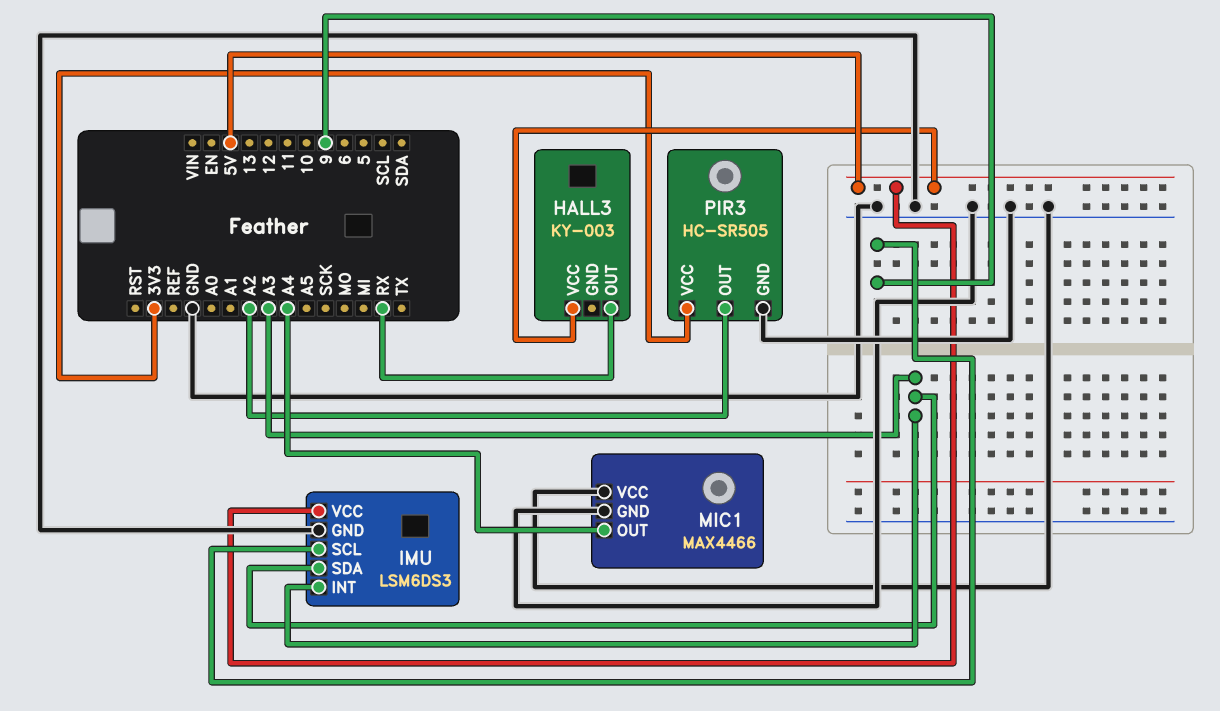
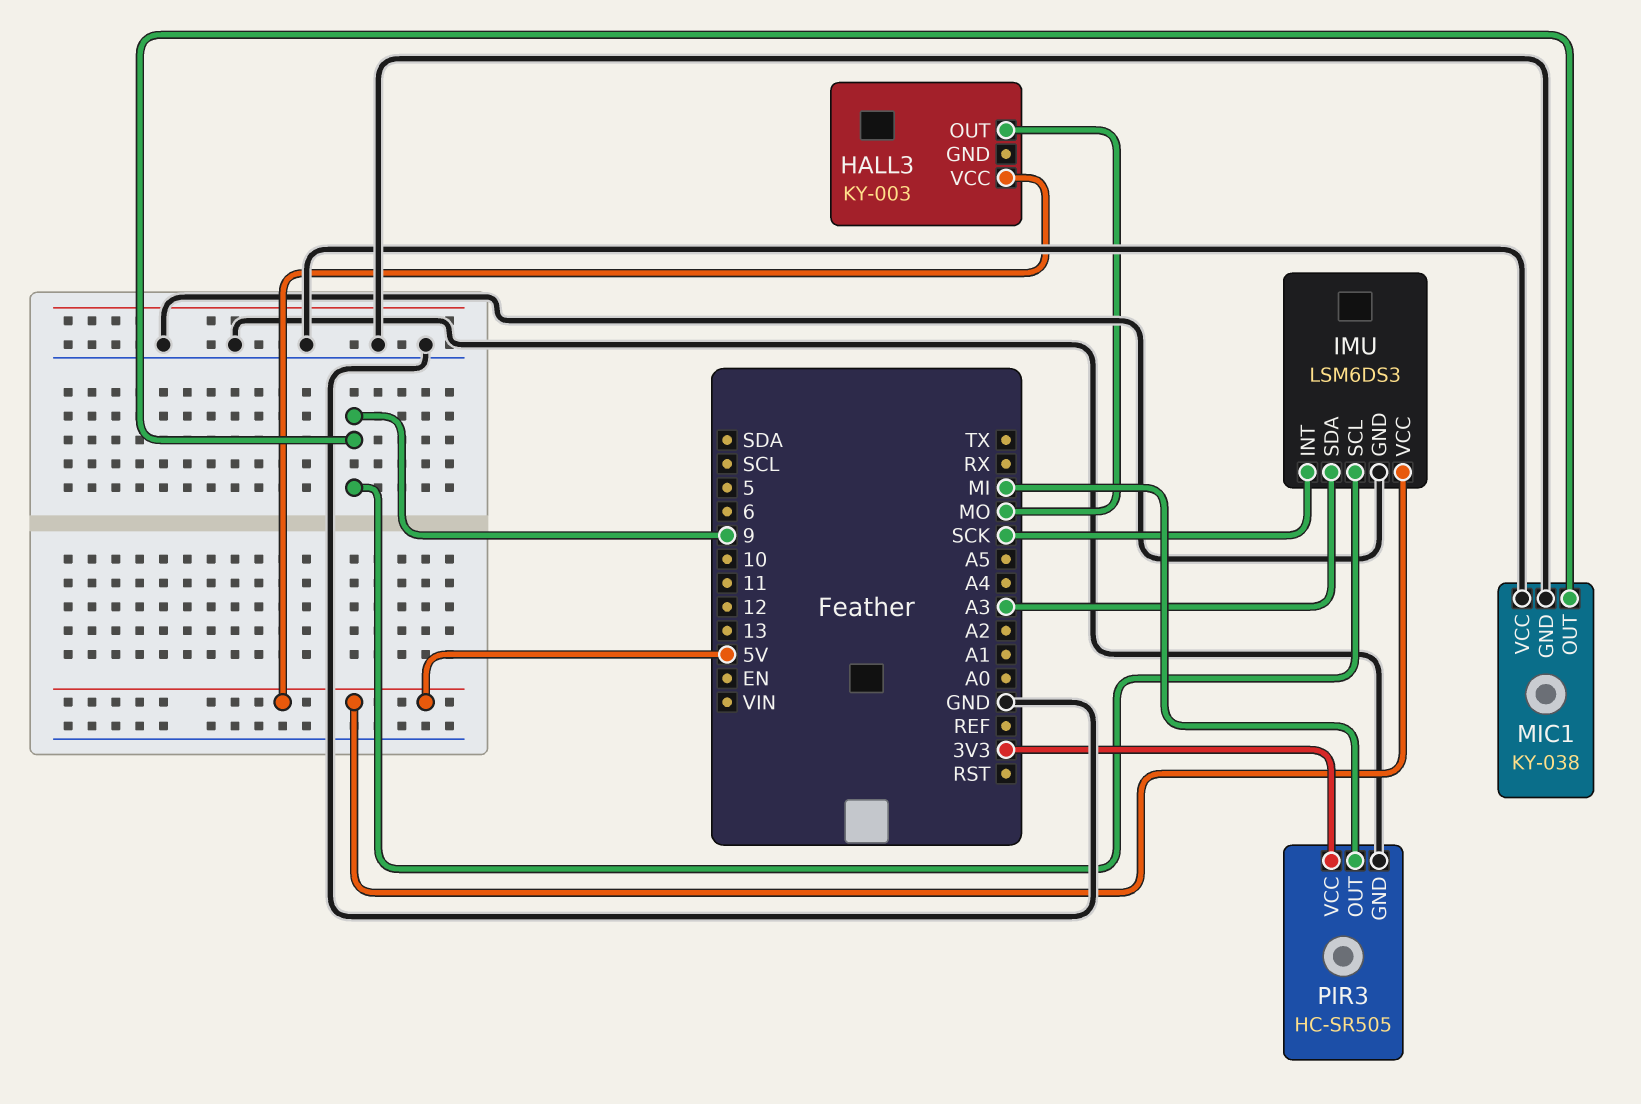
HALL3 pin OUT: RX -> MO
IMU pin INT: A3 -> SCK
MIC1: MAX4466 -> KY-038
MIC1 pin OUT: A4 -> 9
PIR3 pin OUT: A2 -> MI

